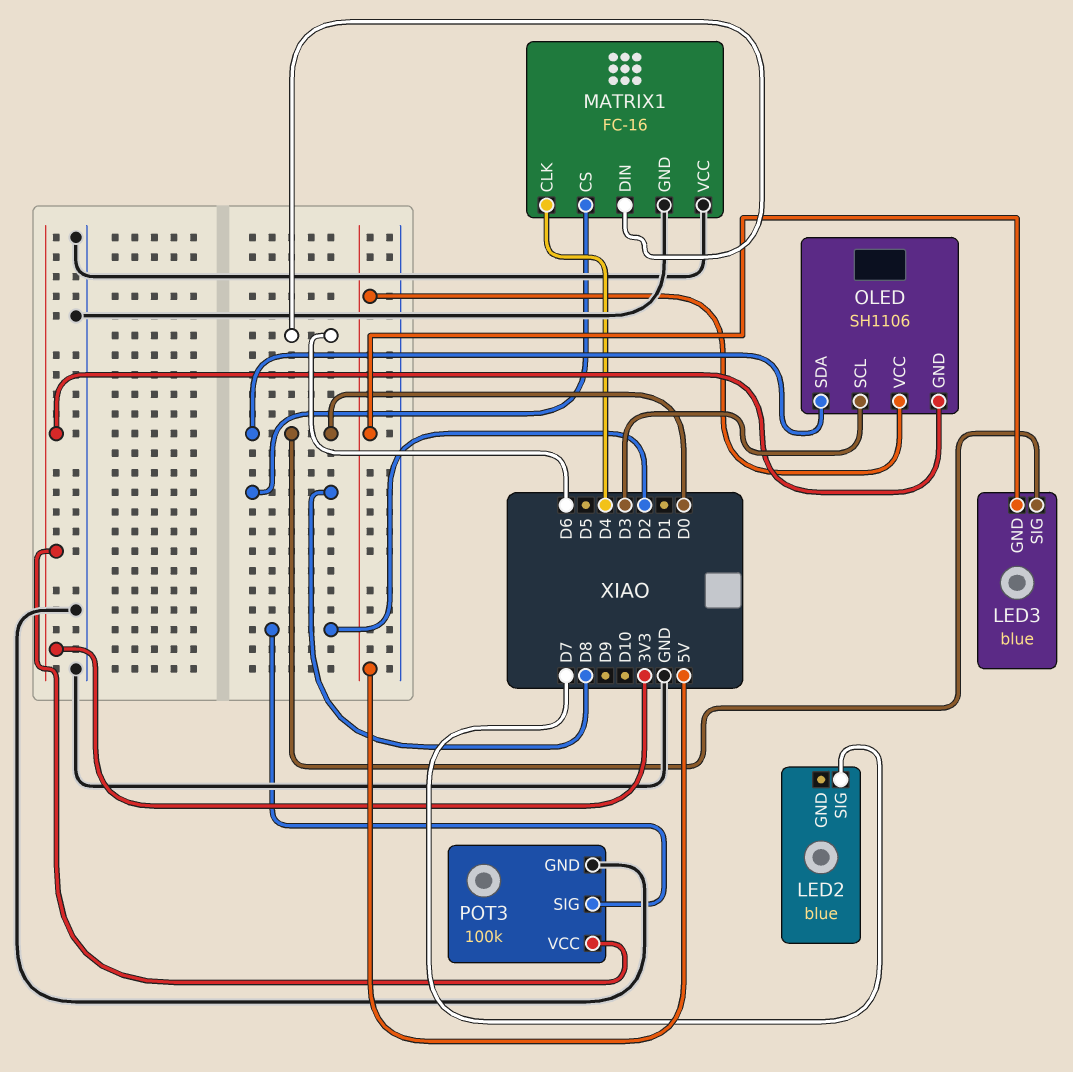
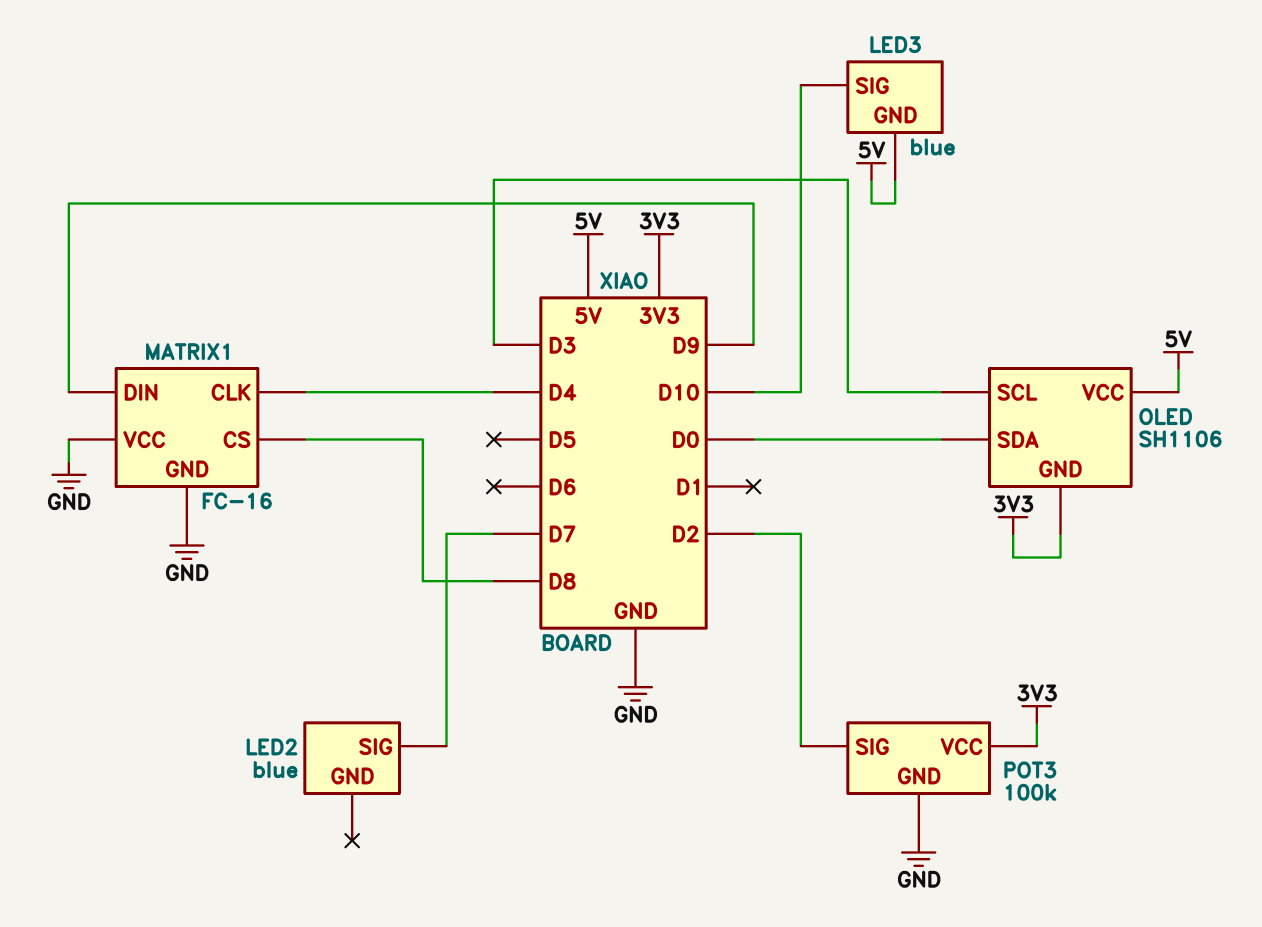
LED3 pin SIG: D0 -> D10
MATRIX1 pin DIN: D6 -> D9

